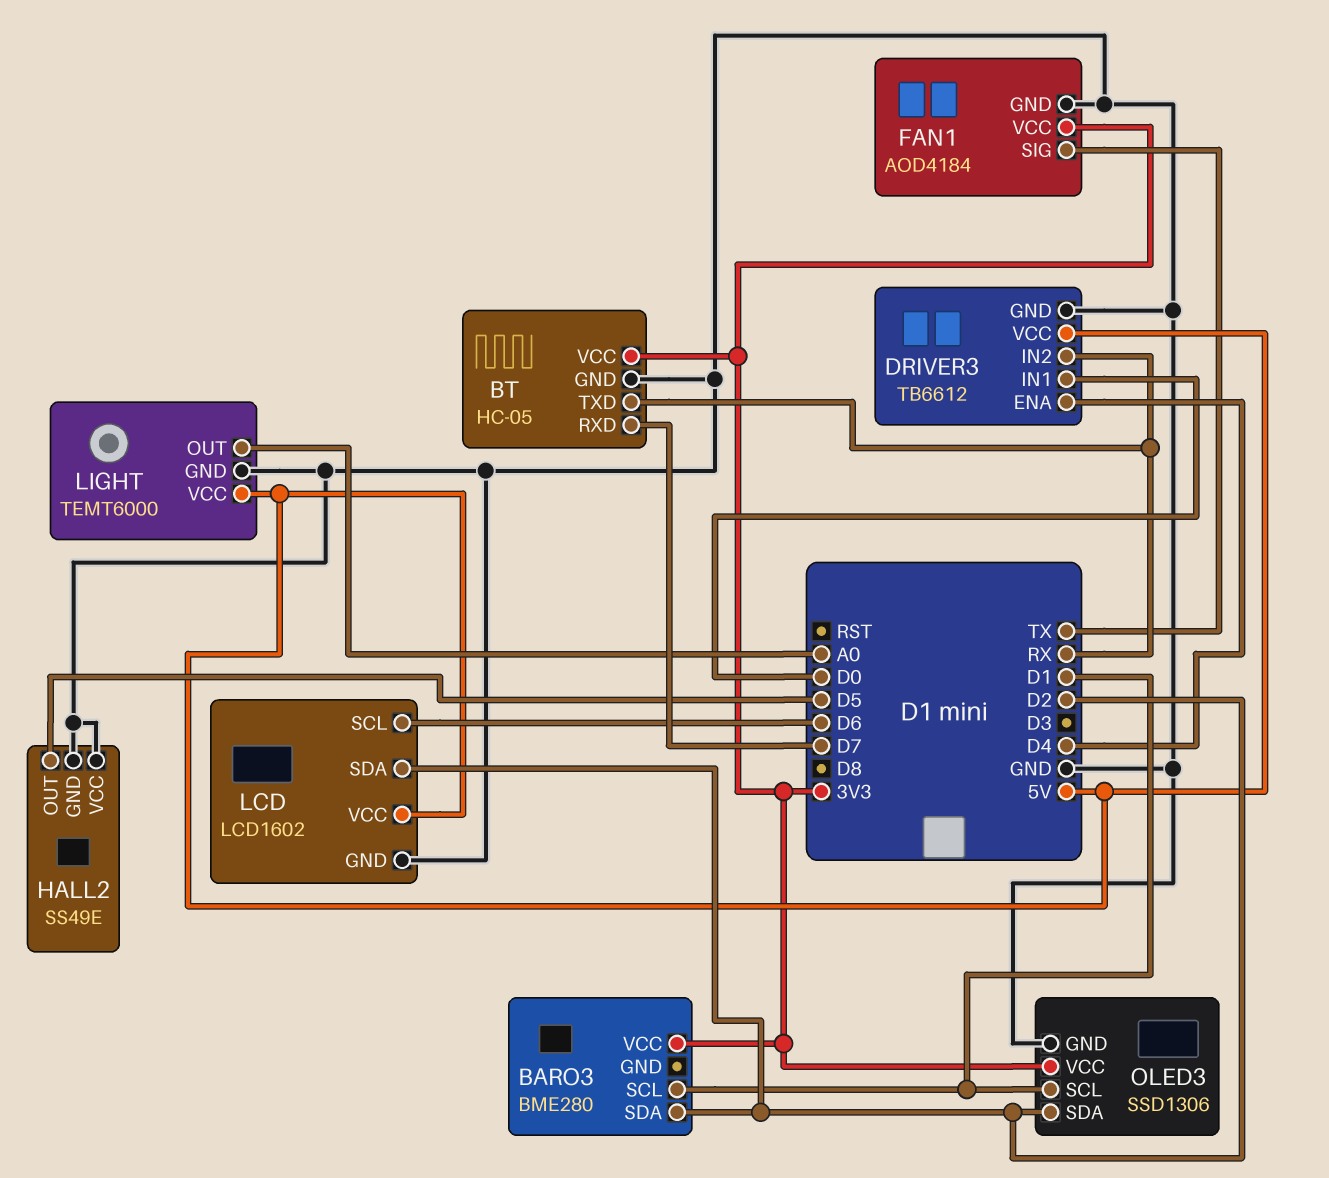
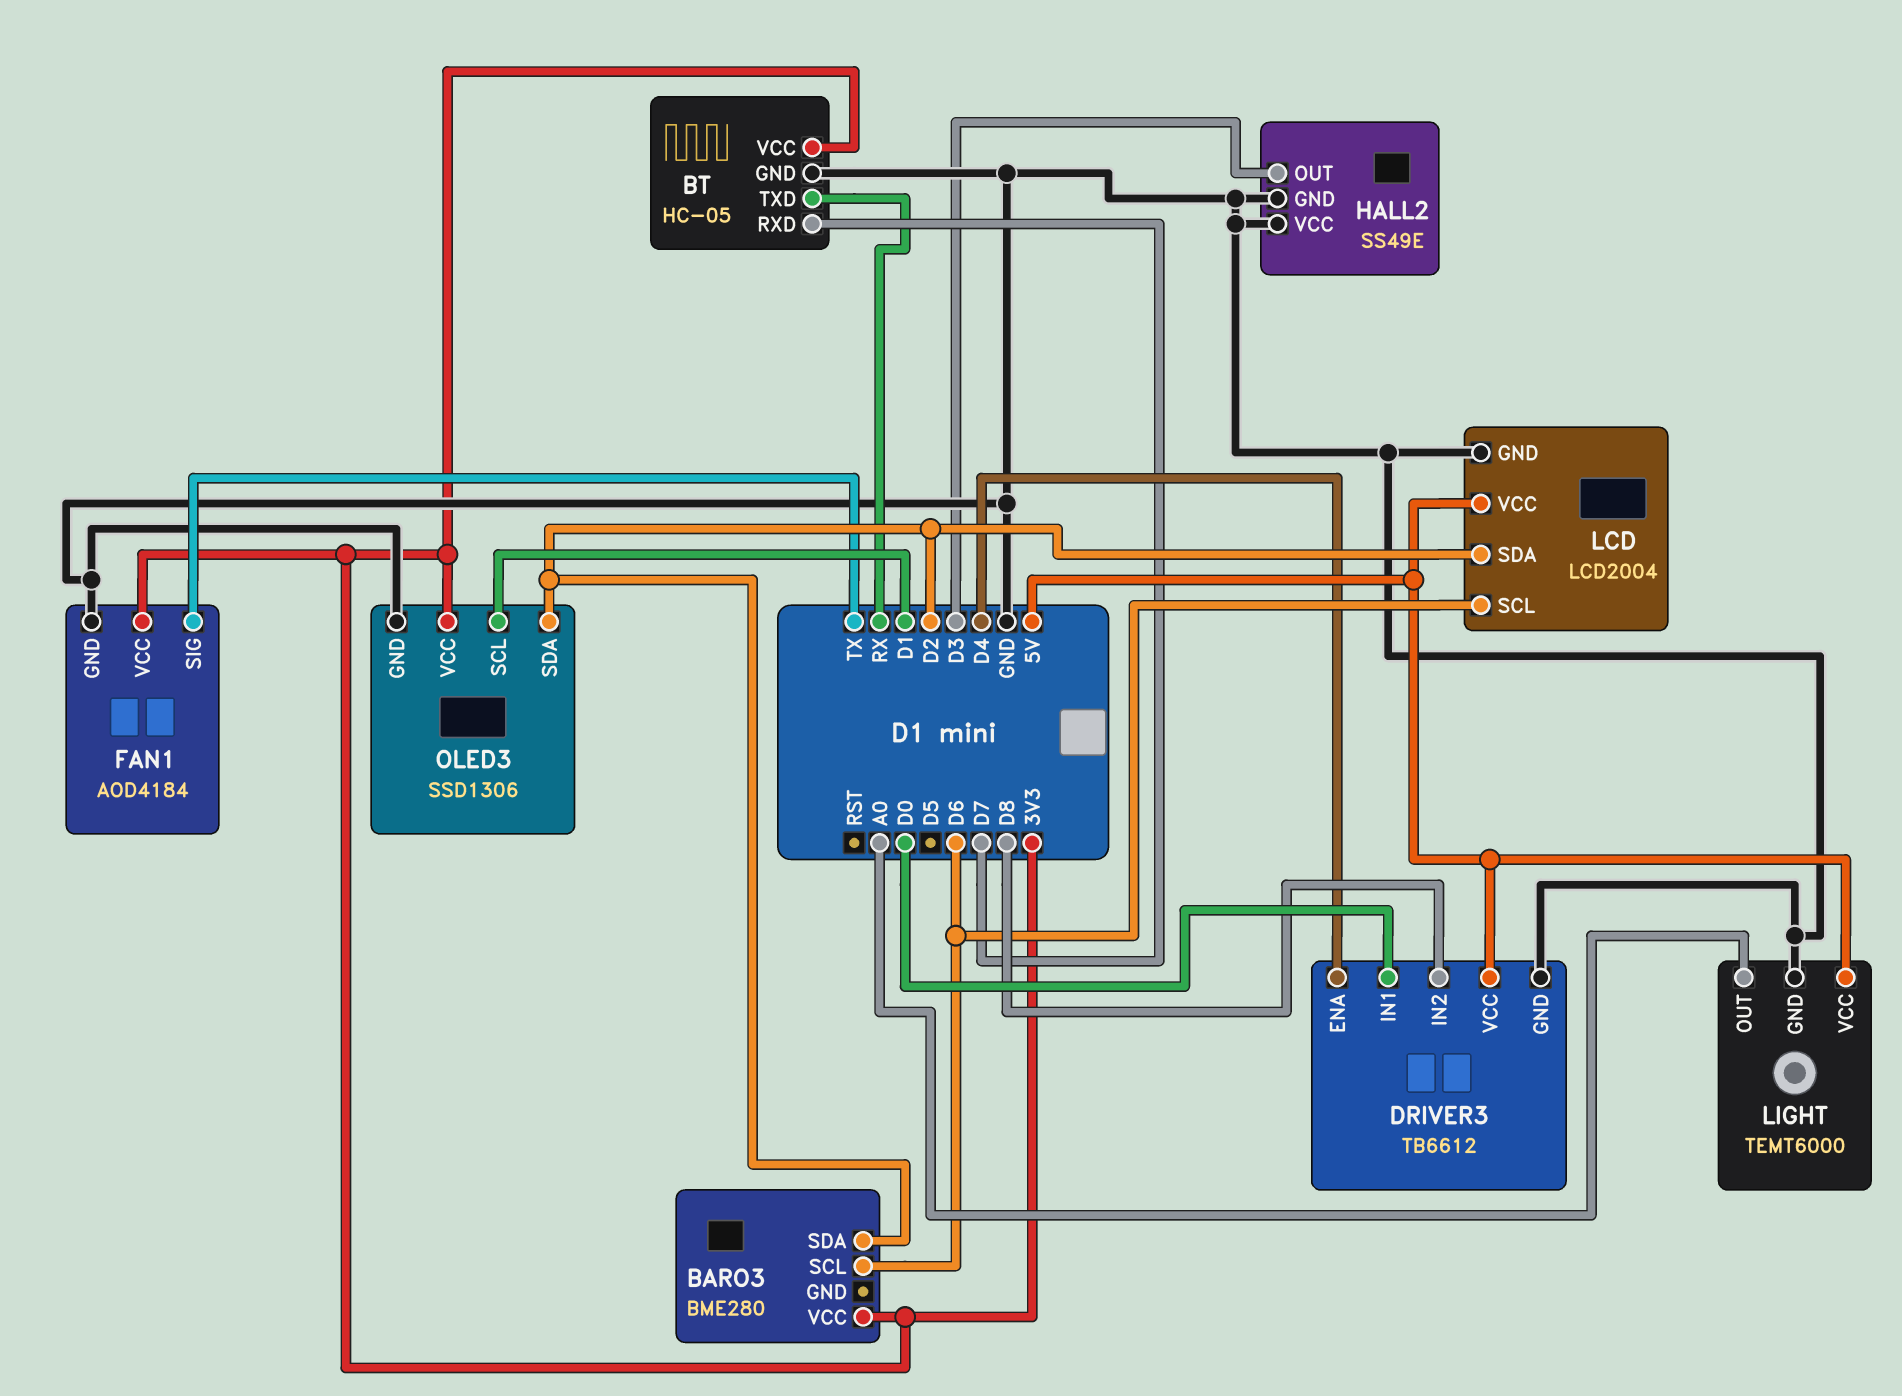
BARO3 pin SCL: D1 -> D6
DRIVER3 pin IN2: RX -> D8
HALL2 pin OUT: D5 -> D3
LCD: LCD1602 -> LCD2004

